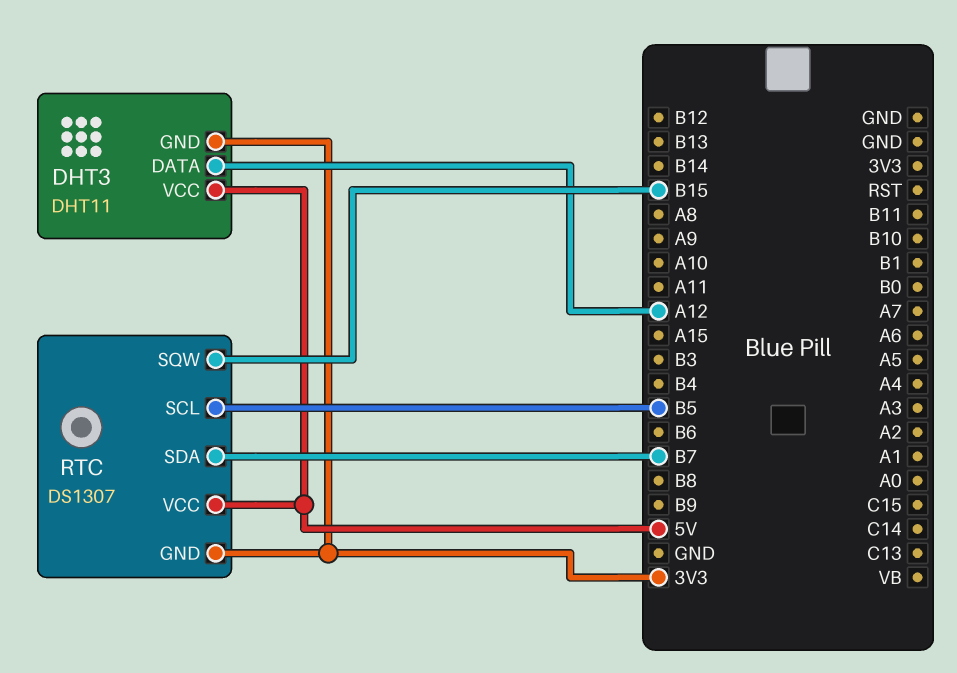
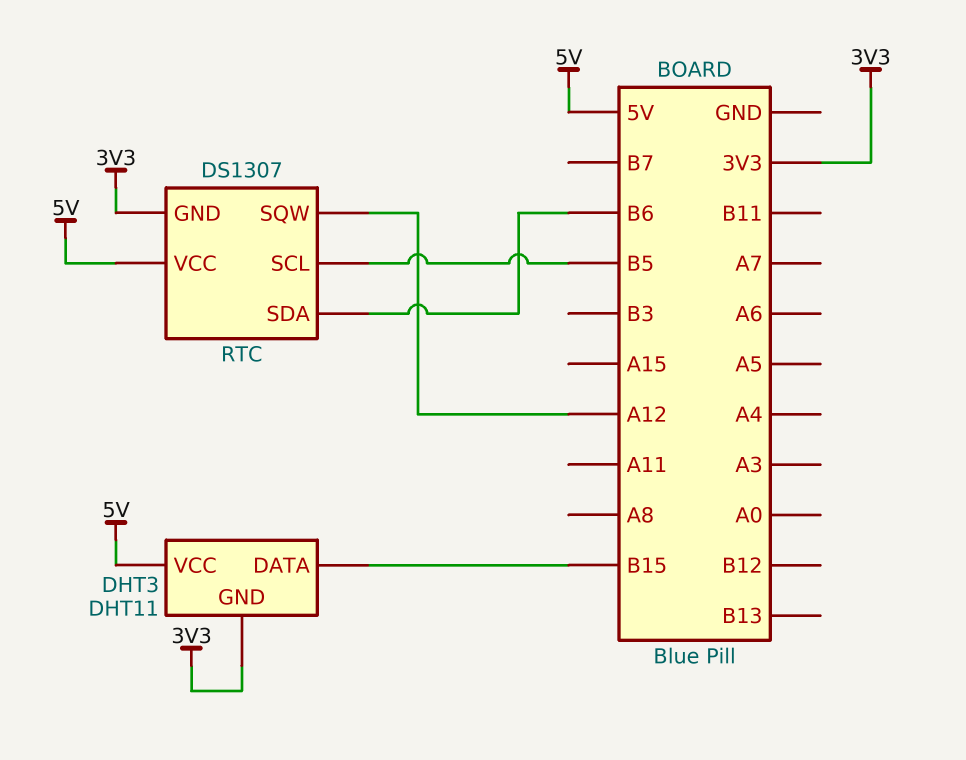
DHT3 pin DATA: A12 -> B15
RTC pin SDA: B7 -> B6
RTC pin SQW: B15 -> A12

